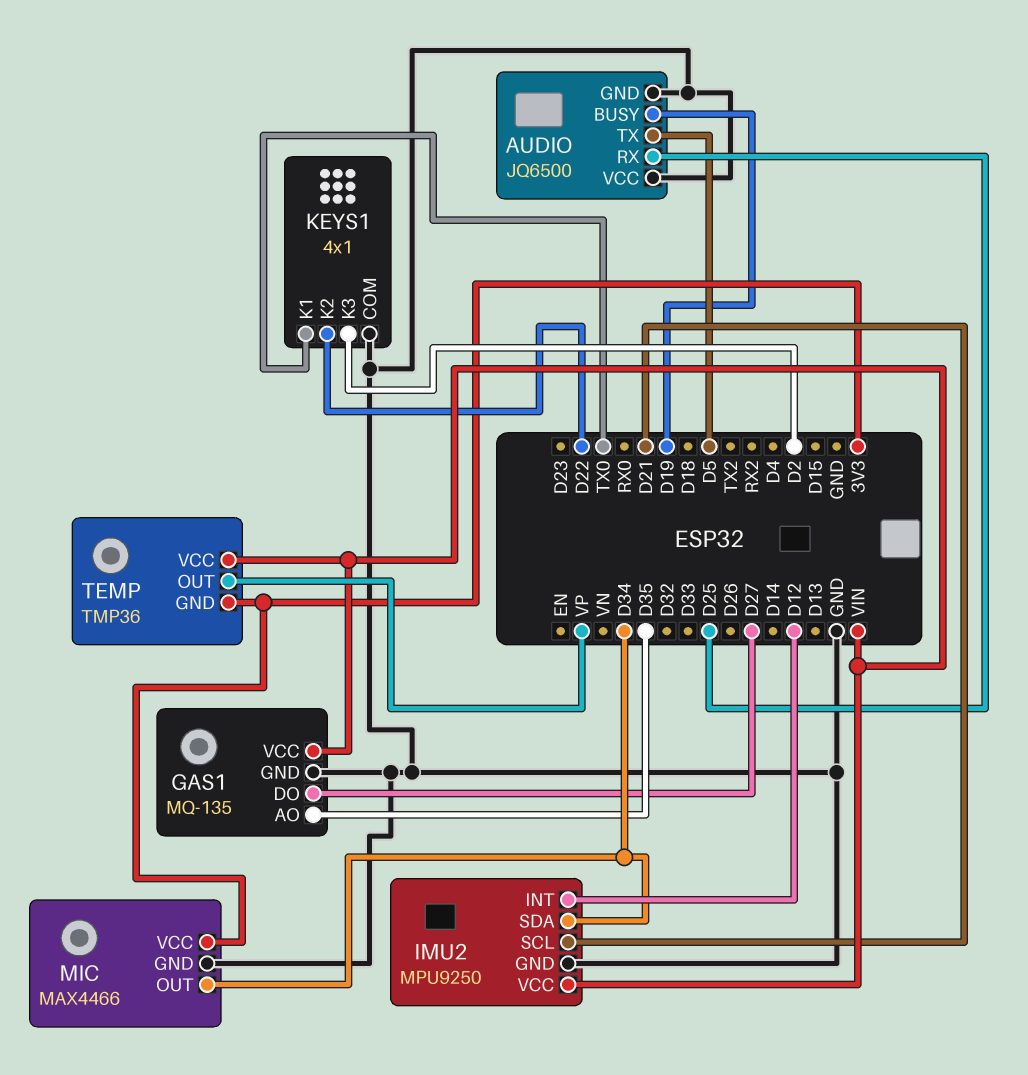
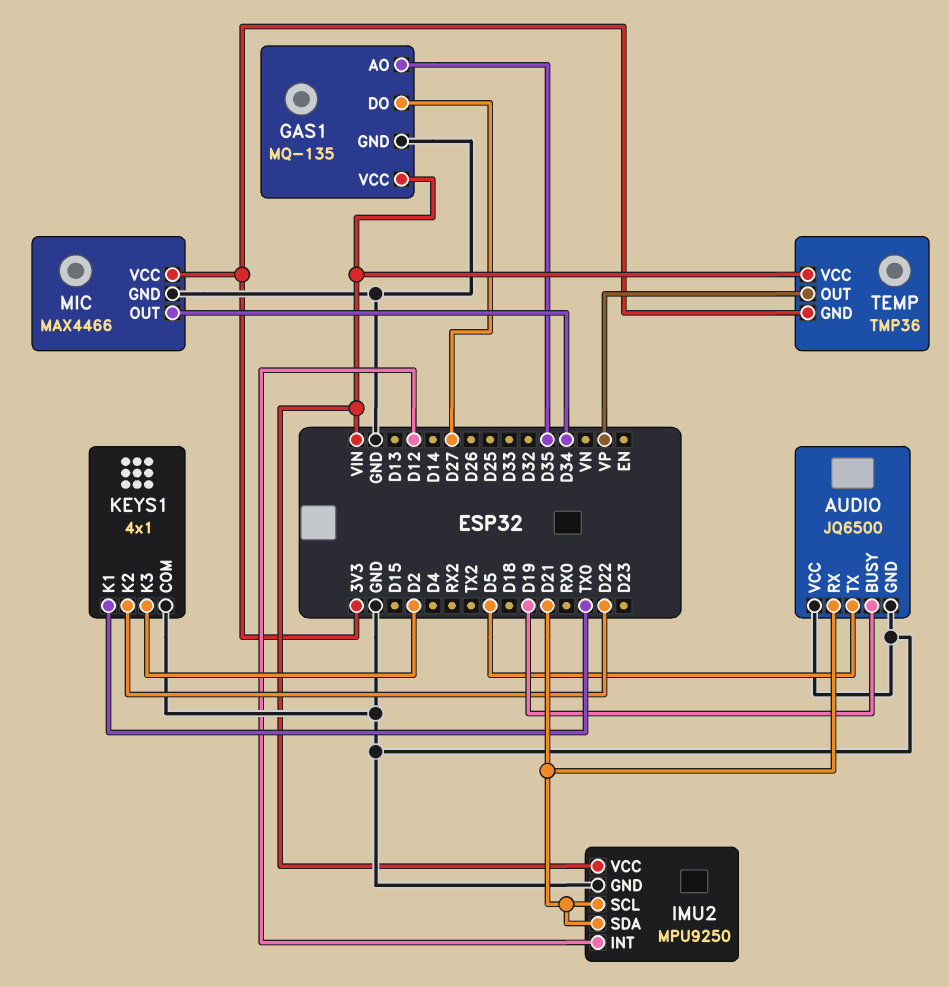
AUDIO pin RX: D25 -> D21
IMU2 pin SDA: D34 -> D21

